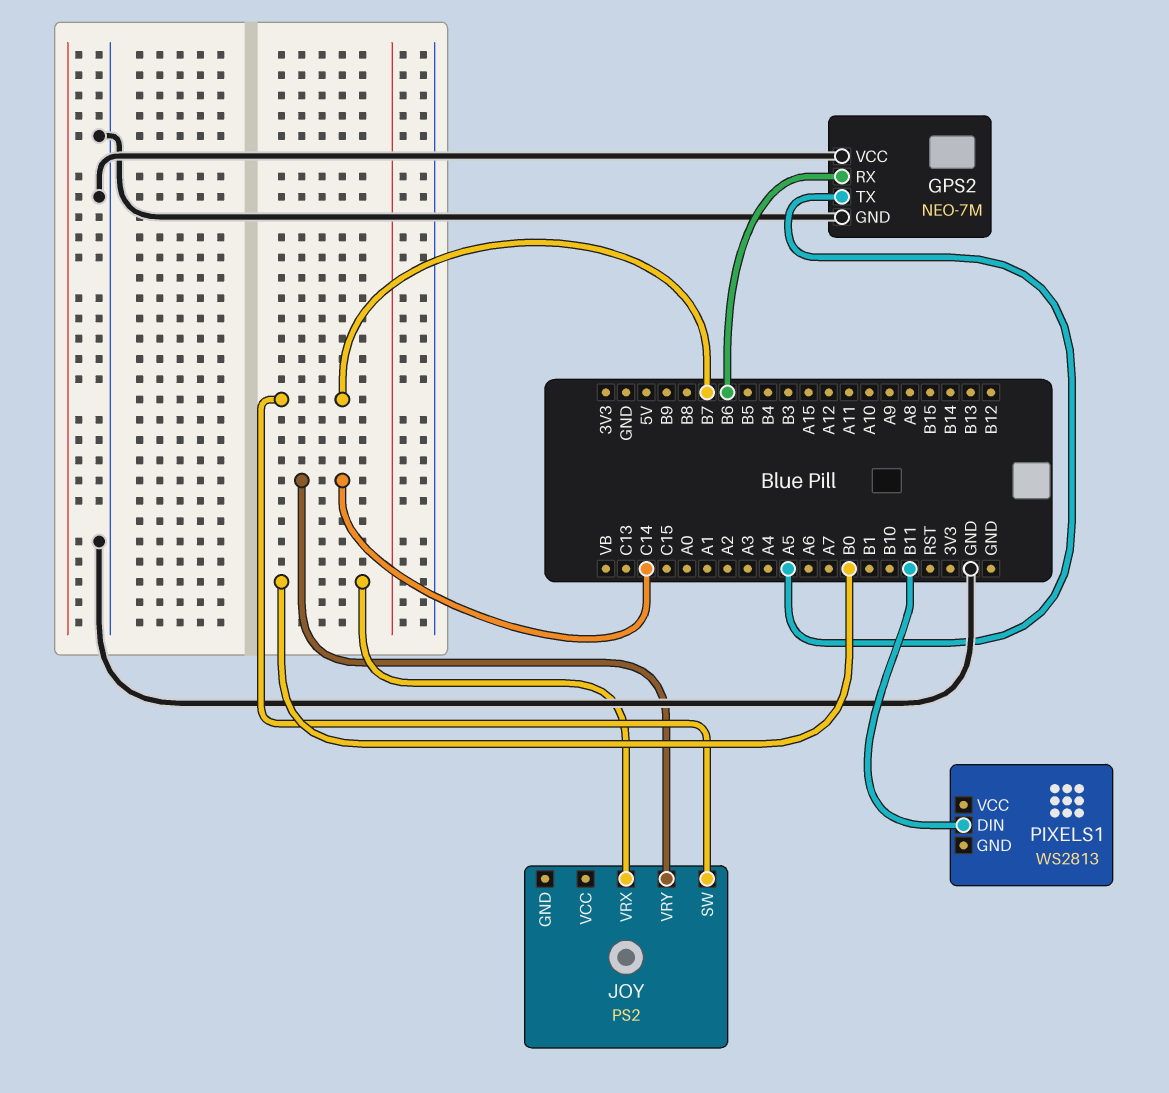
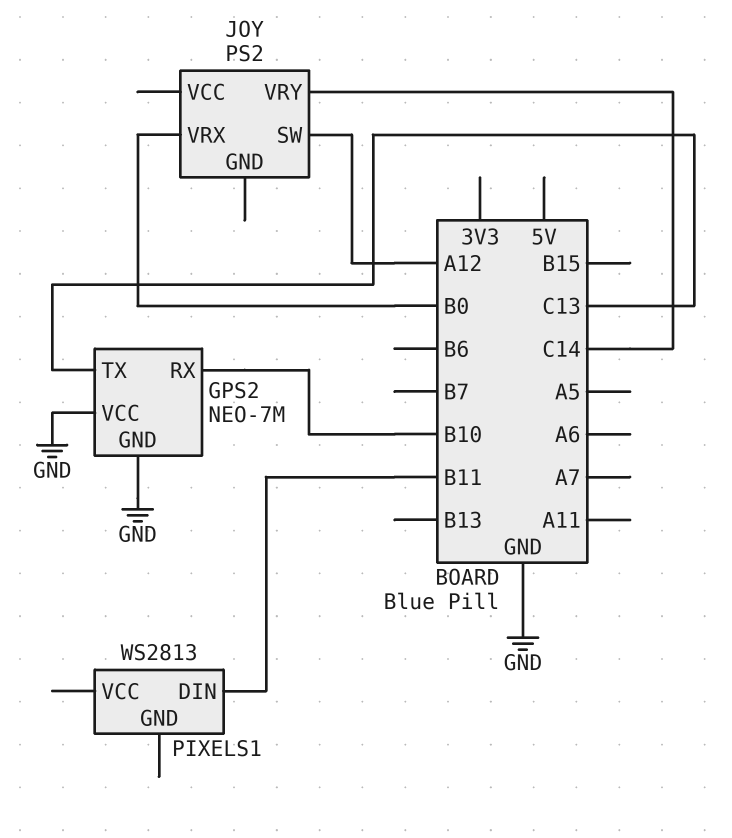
GPS2 pin RX: B6 -> B10
GPS2 pin TX: A5 -> C13
JOY pin SW: B7 -> A12

